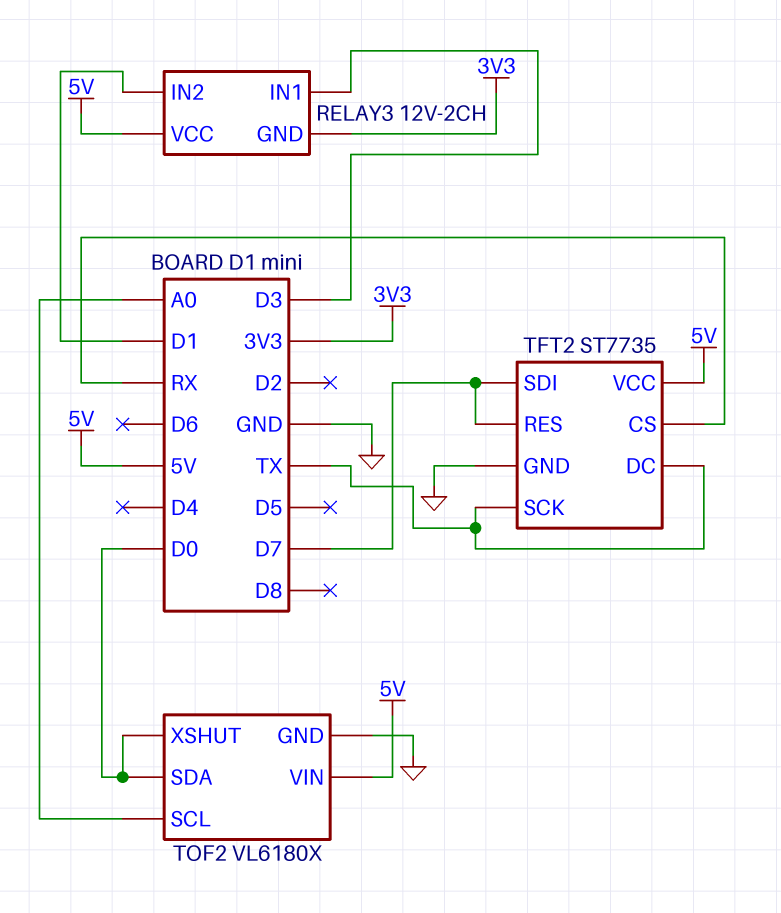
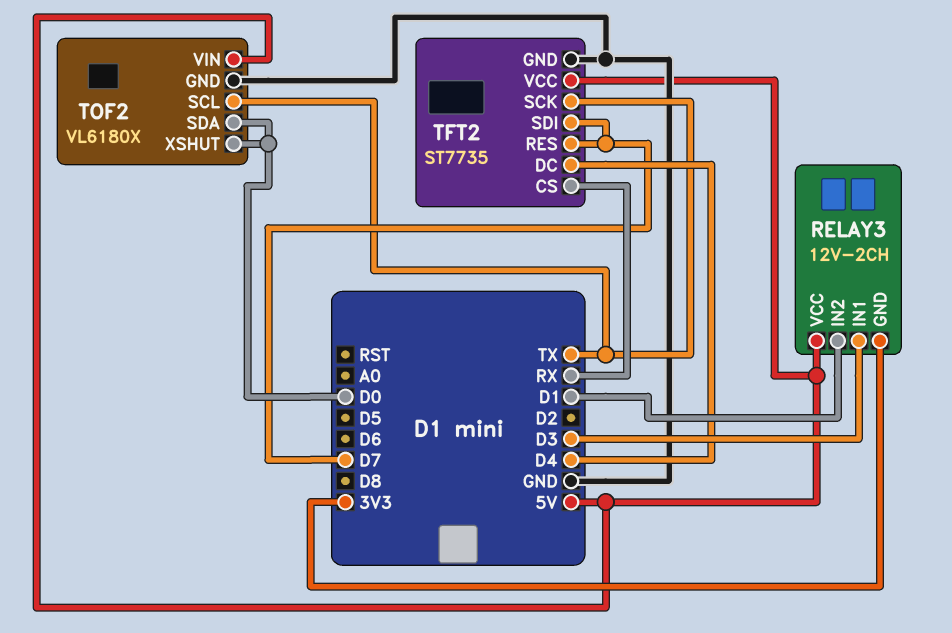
TFT2 pin DC: TX -> D4
TOF2 pin SCL: A0 -> TX

